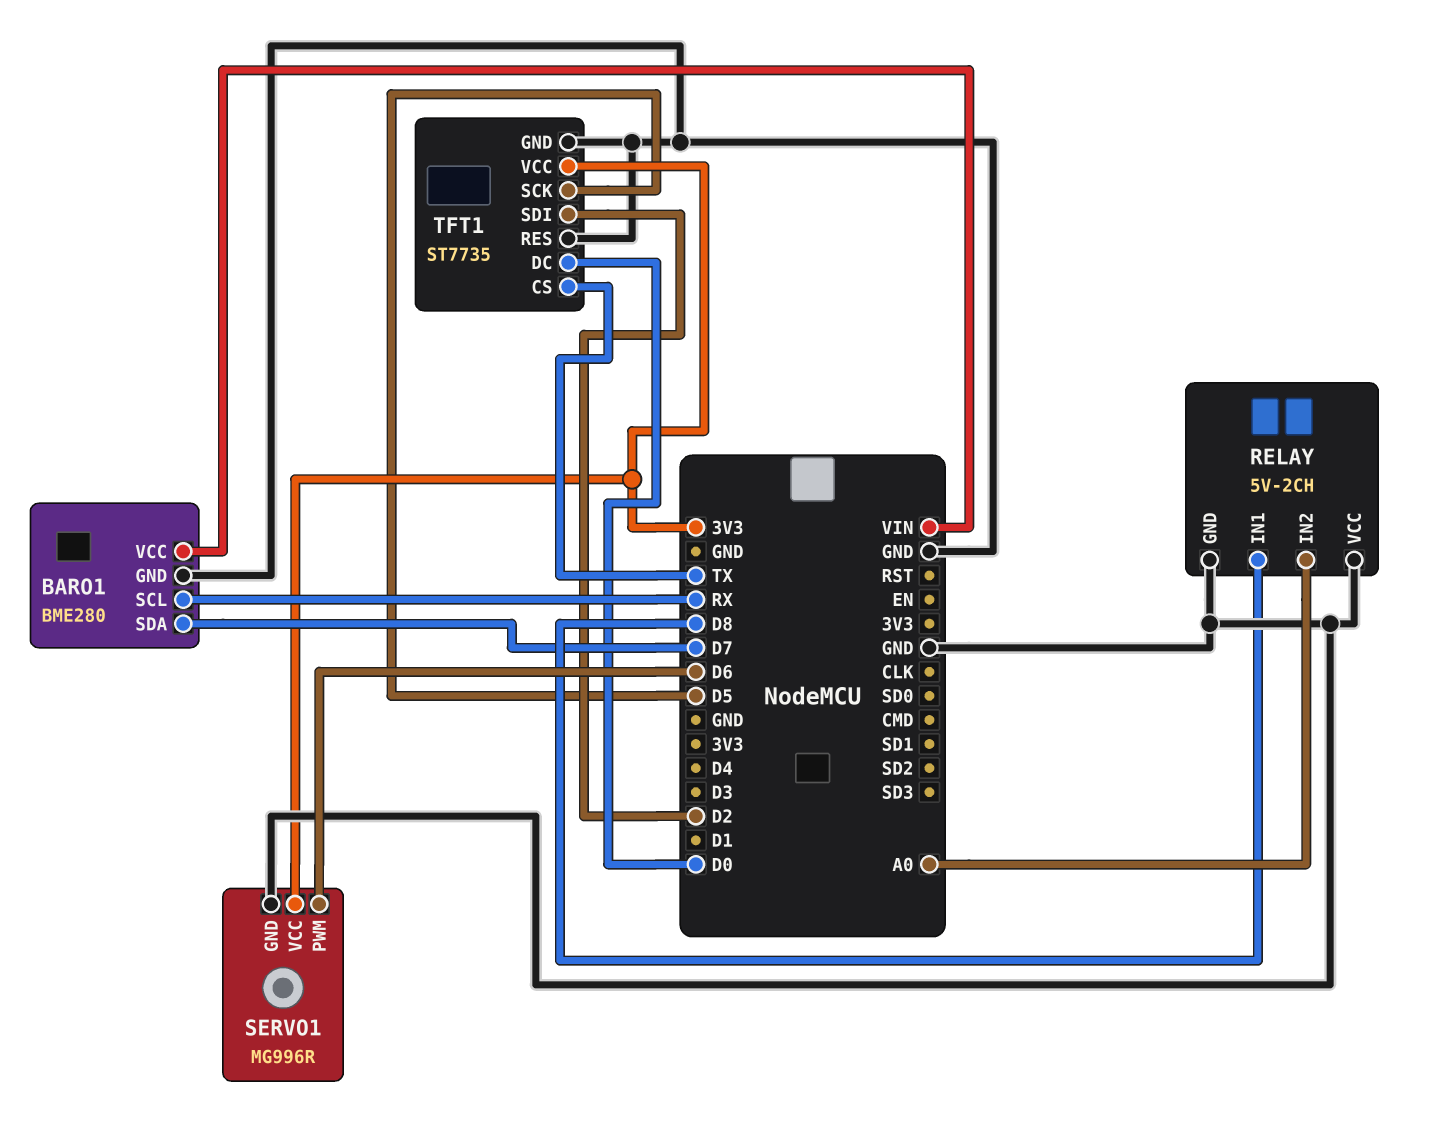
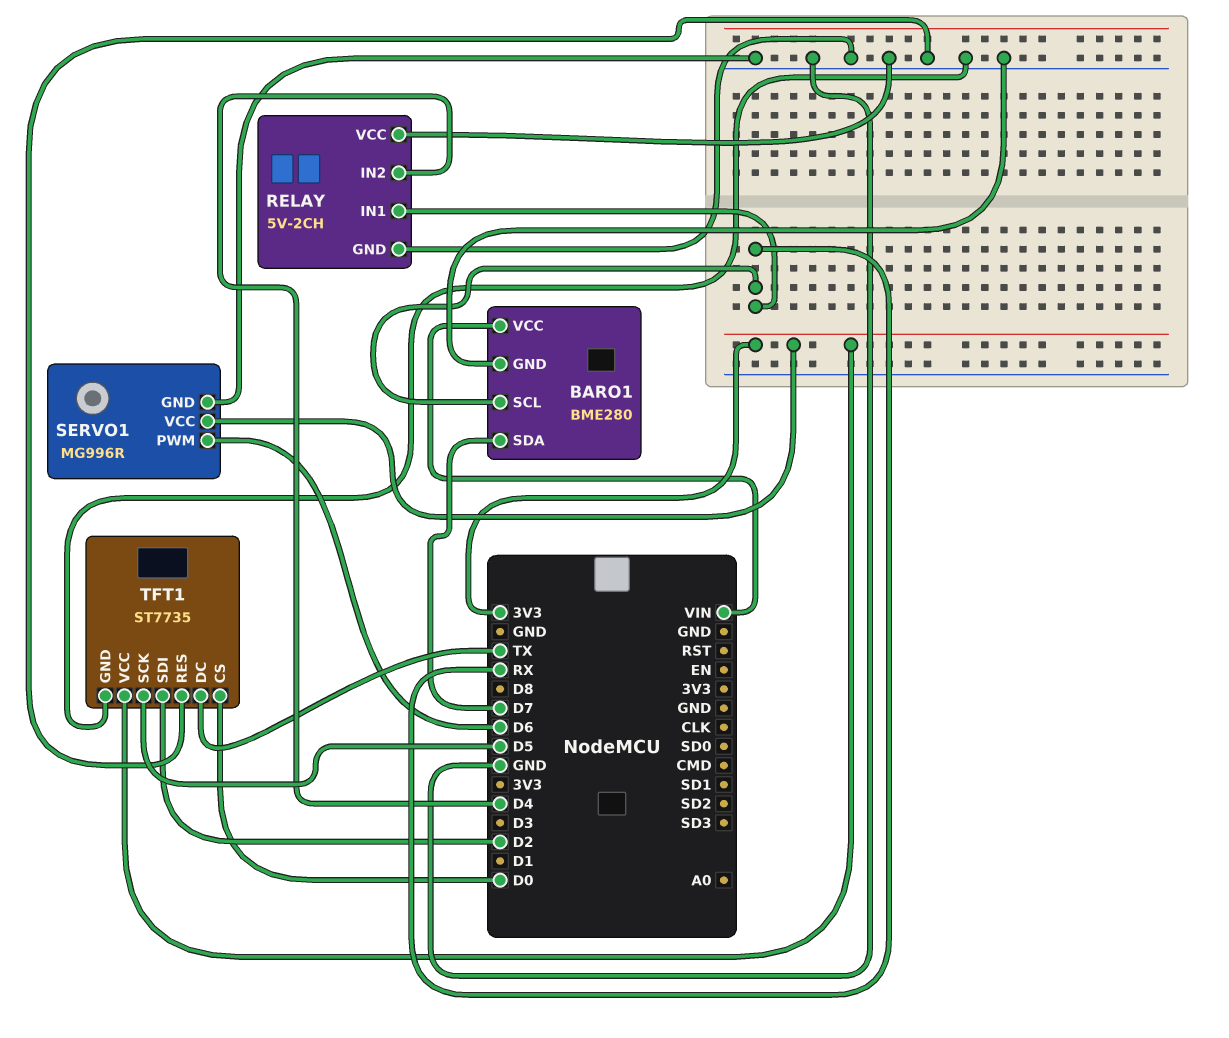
RELAY pin IN1: D8 -> RX
RELAY pin IN2: A0 -> D4
TFT1 pin CS: TX -> D0
TFT1 pin DC: D0 -> TX

